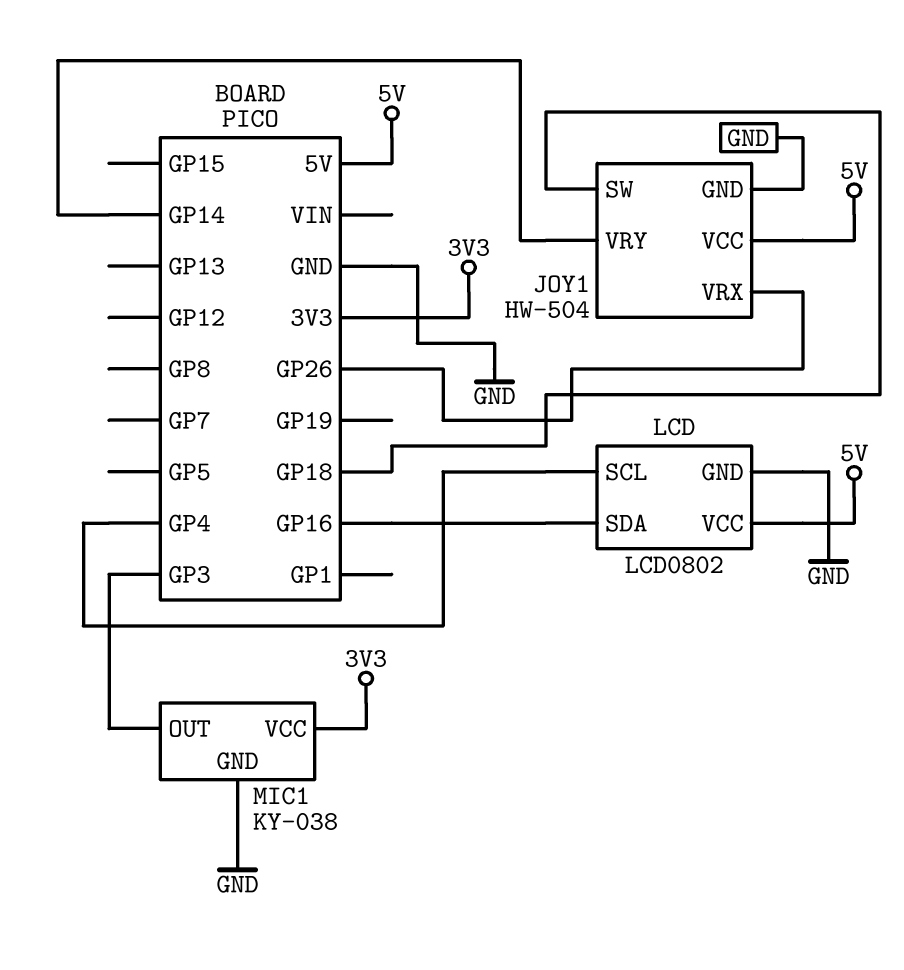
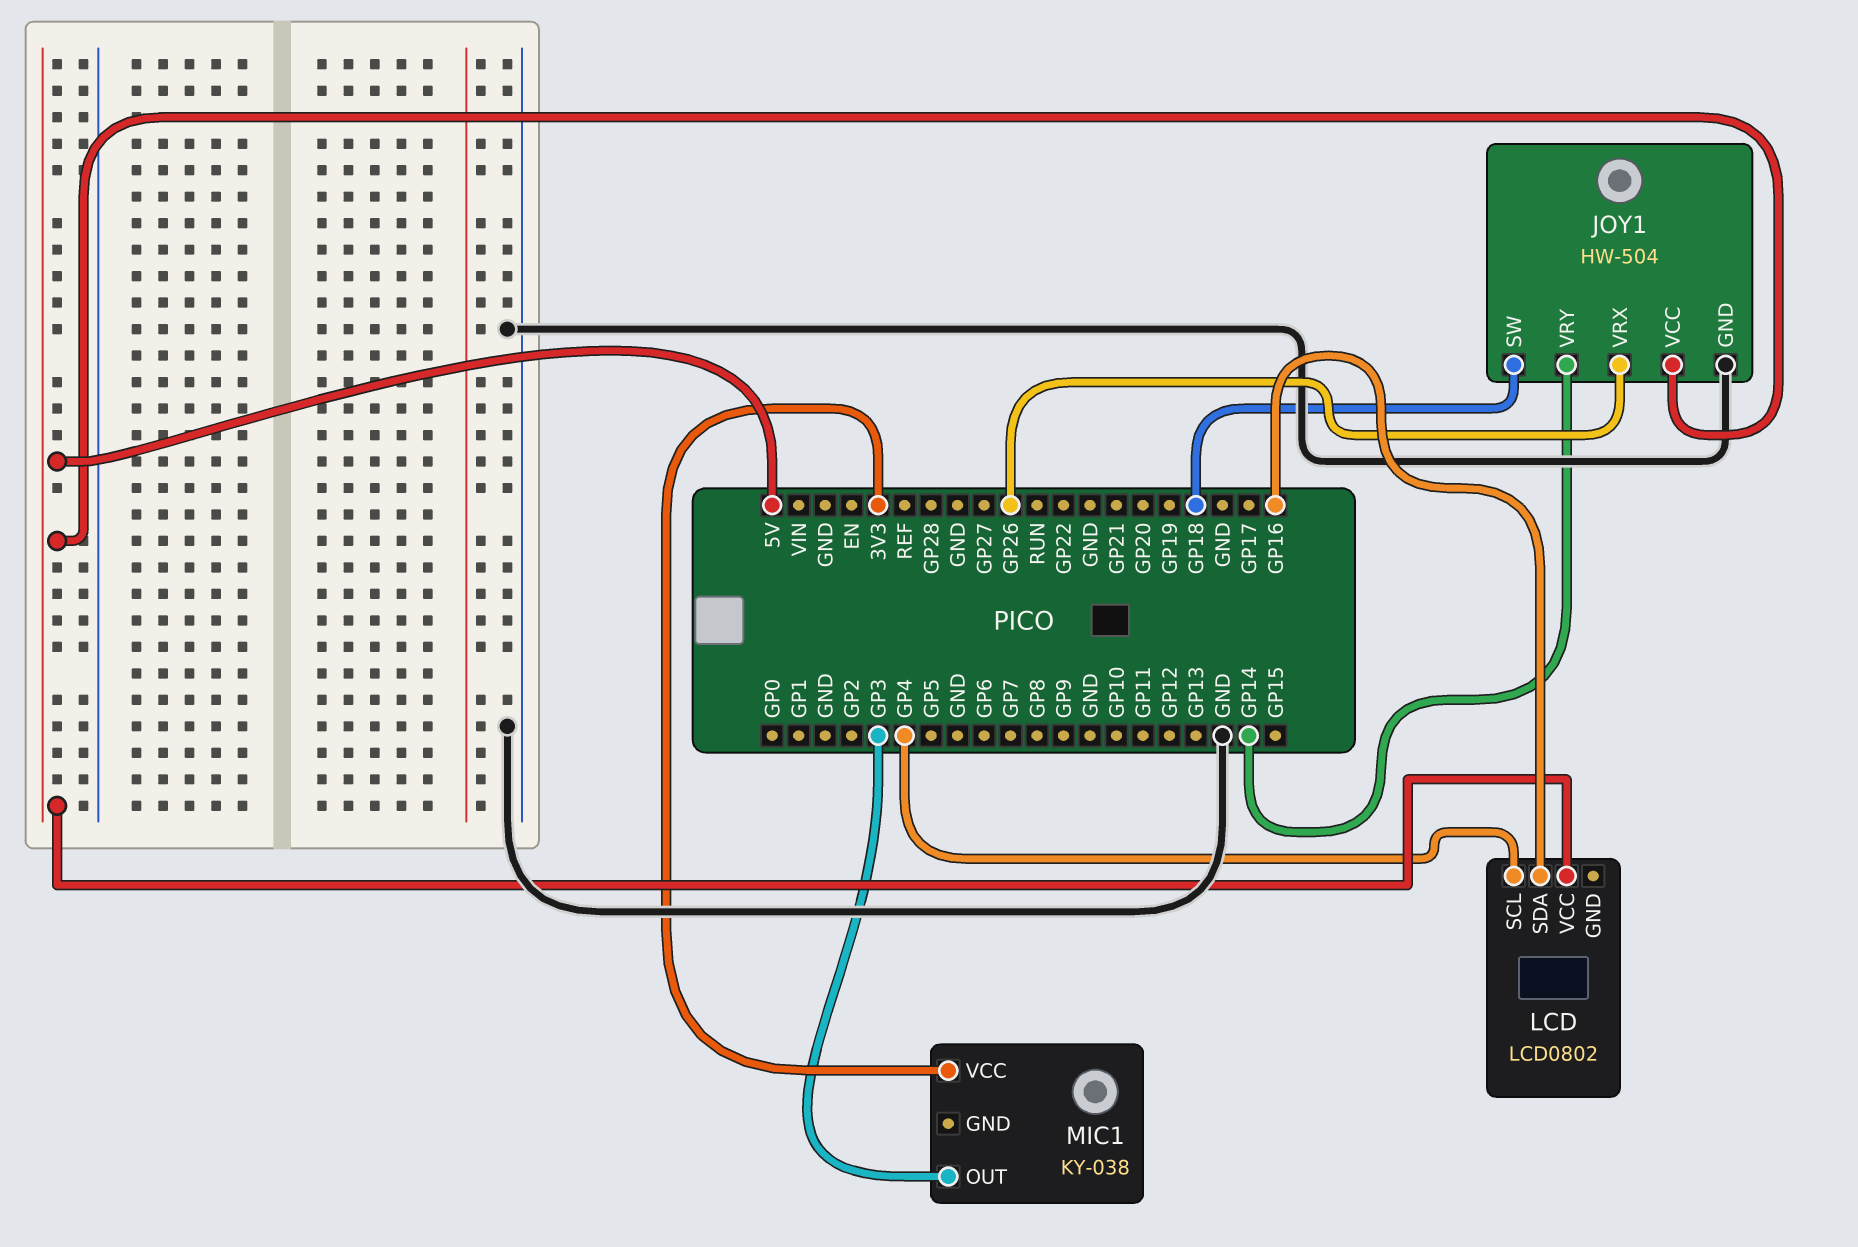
LCD pin GND: GND -> none
MIC1 pin GND: GND -> none

